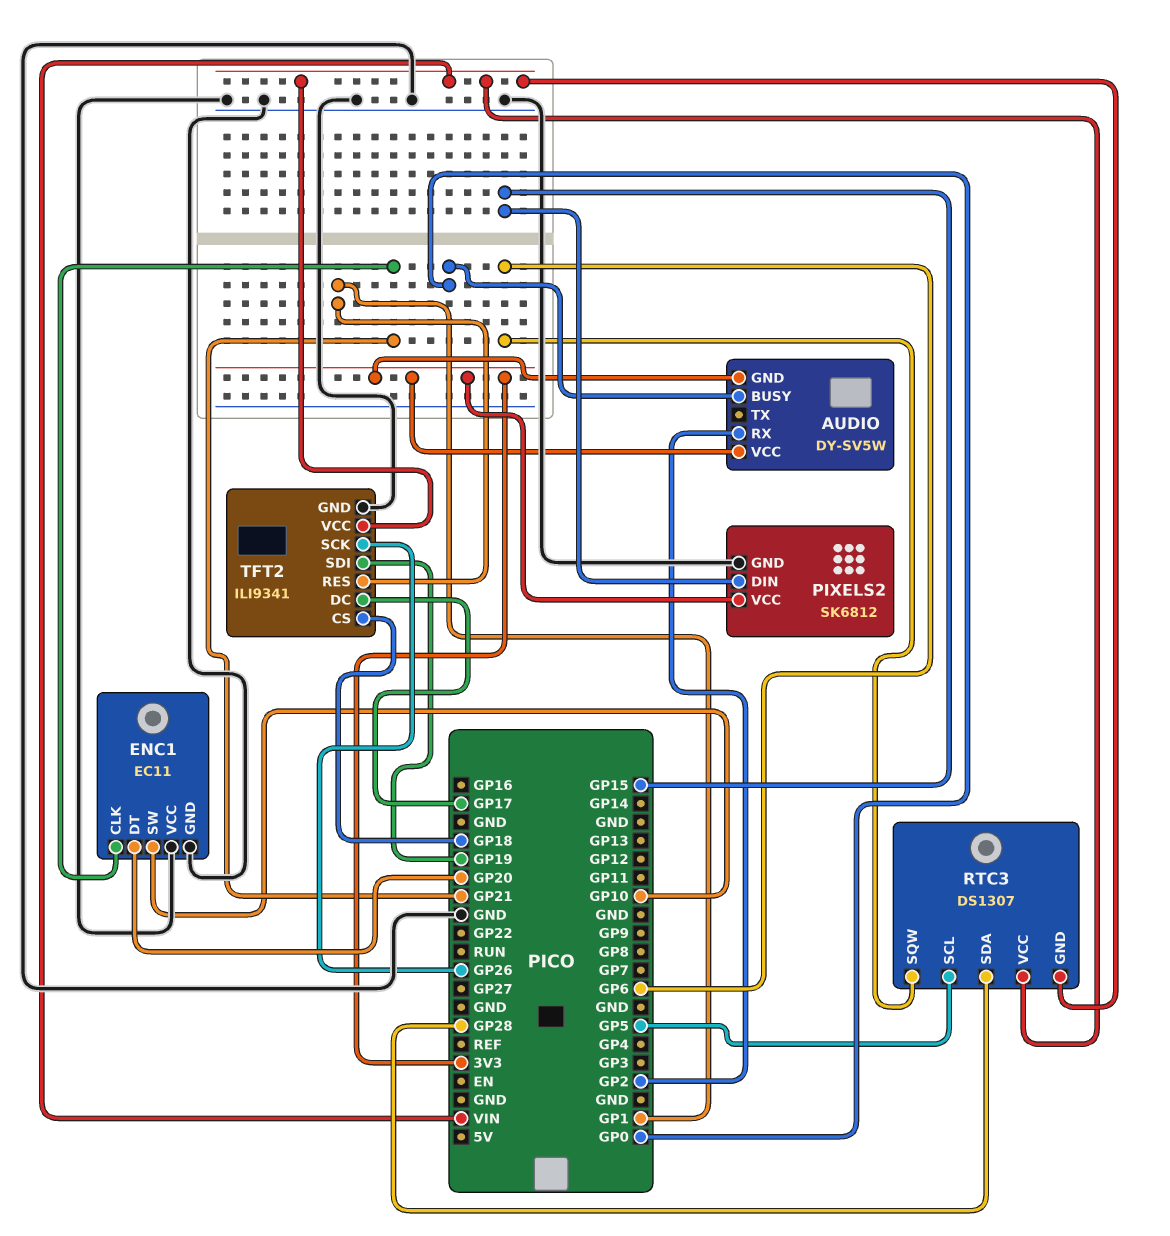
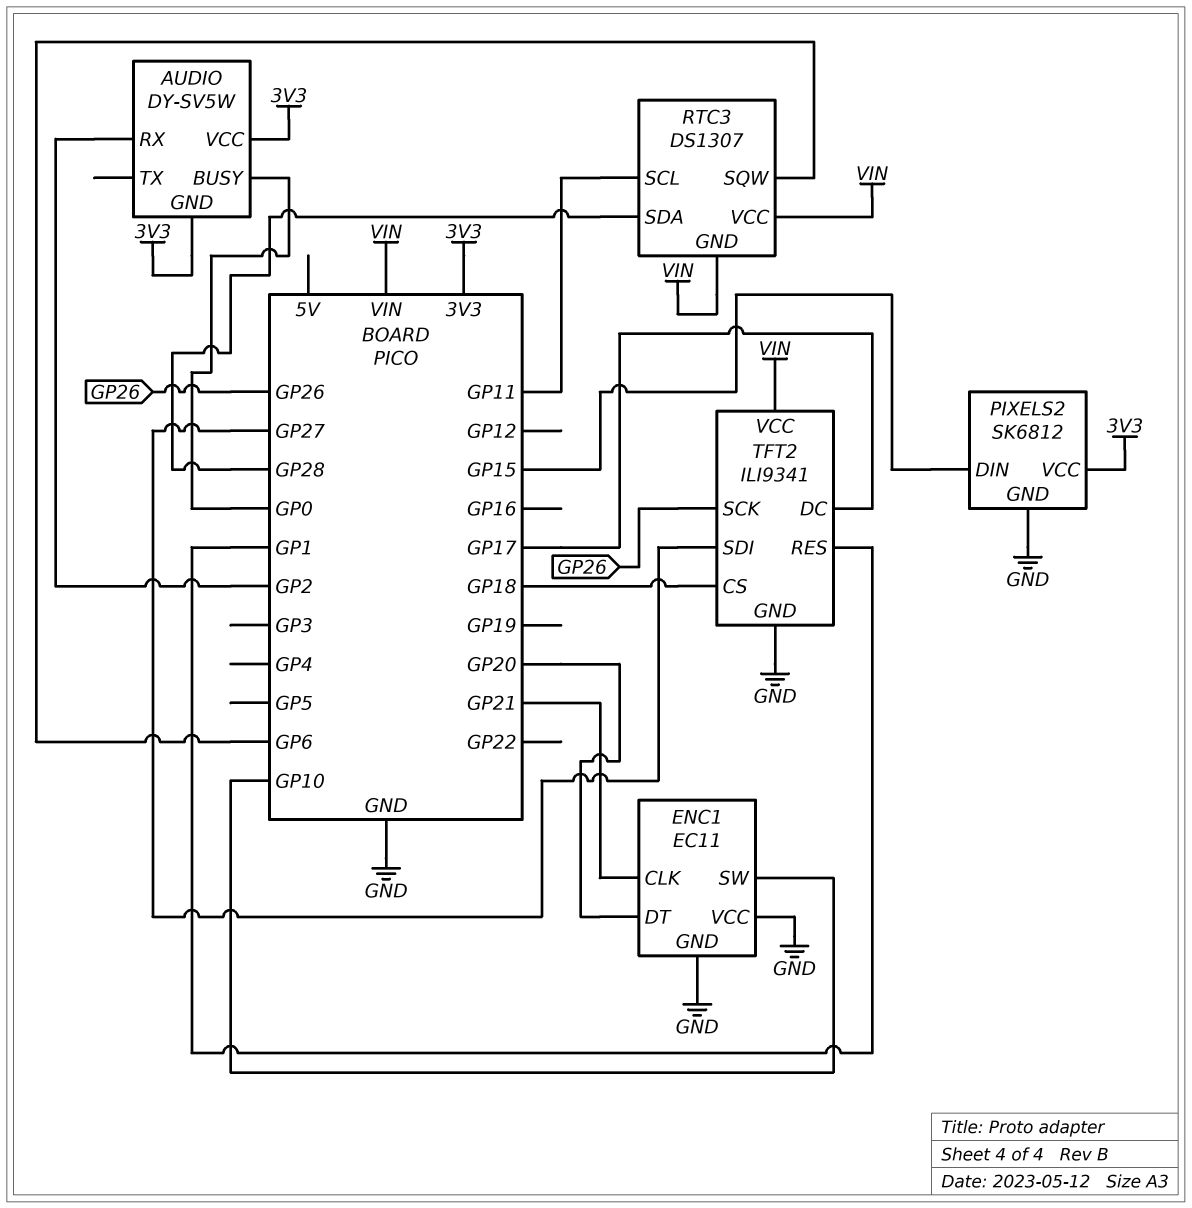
RTC3 pin SCL: GP5 -> GP11
TFT2 pin SDI: GP19 -> GP27

